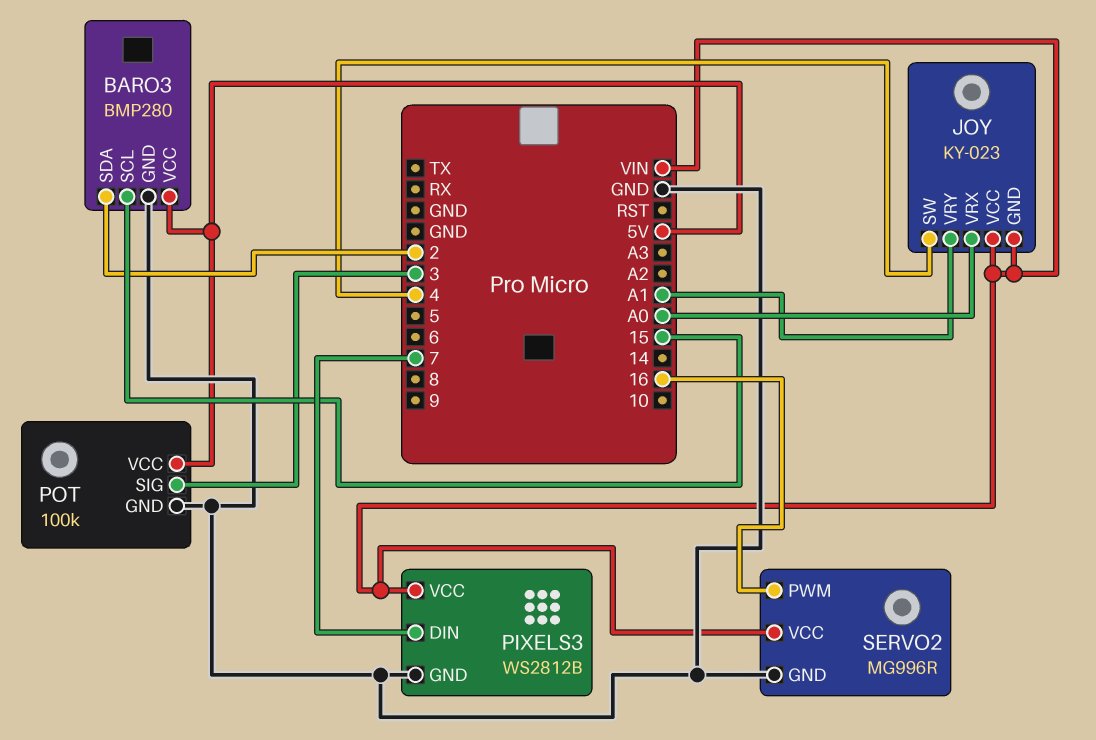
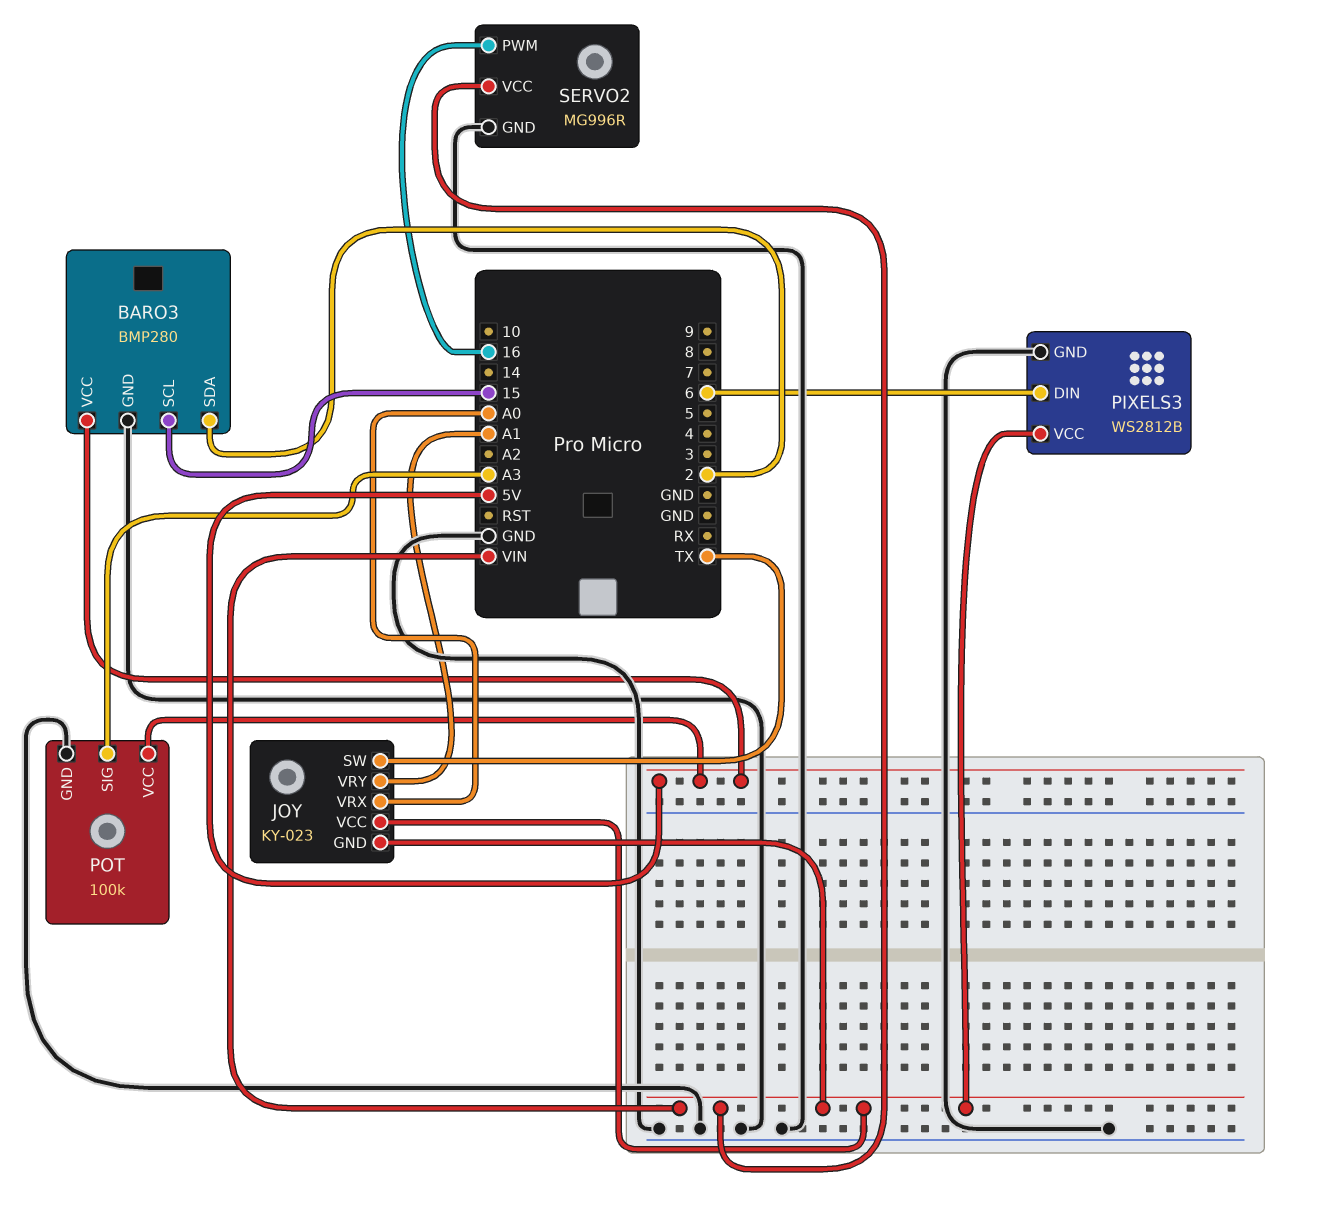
JOY pin SW: 4 -> TX
PIXELS3 pin DIN: 7 -> 6
POT pin SIG: 3 -> A3

